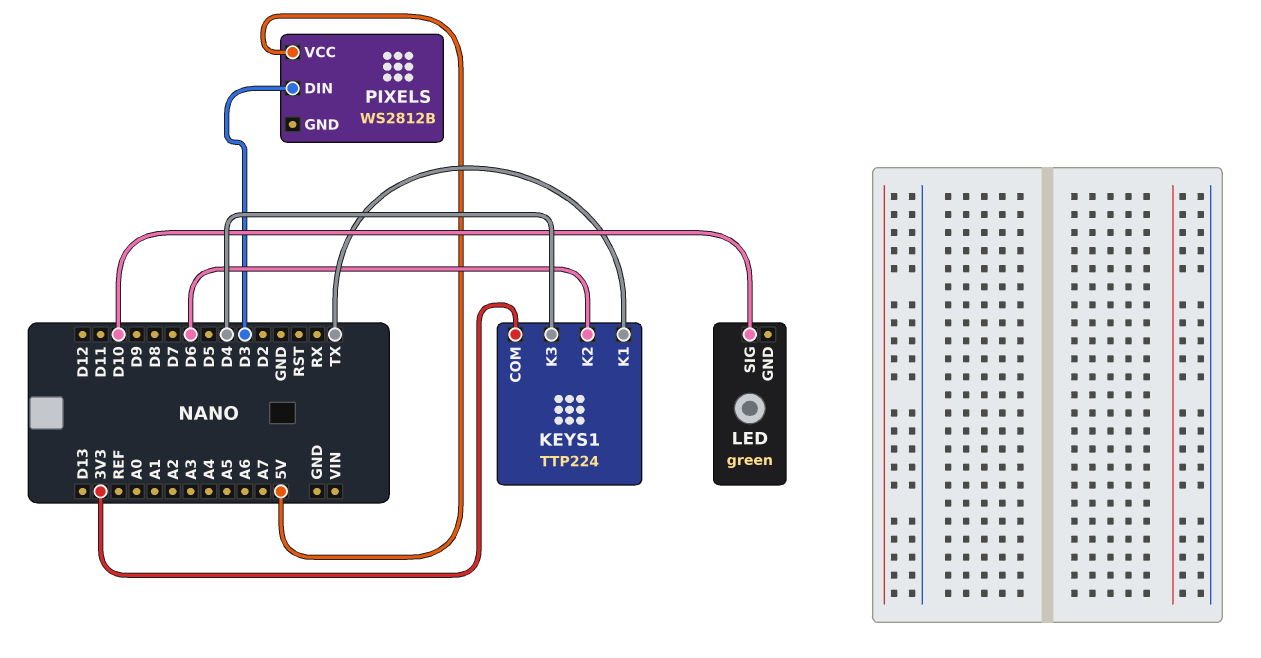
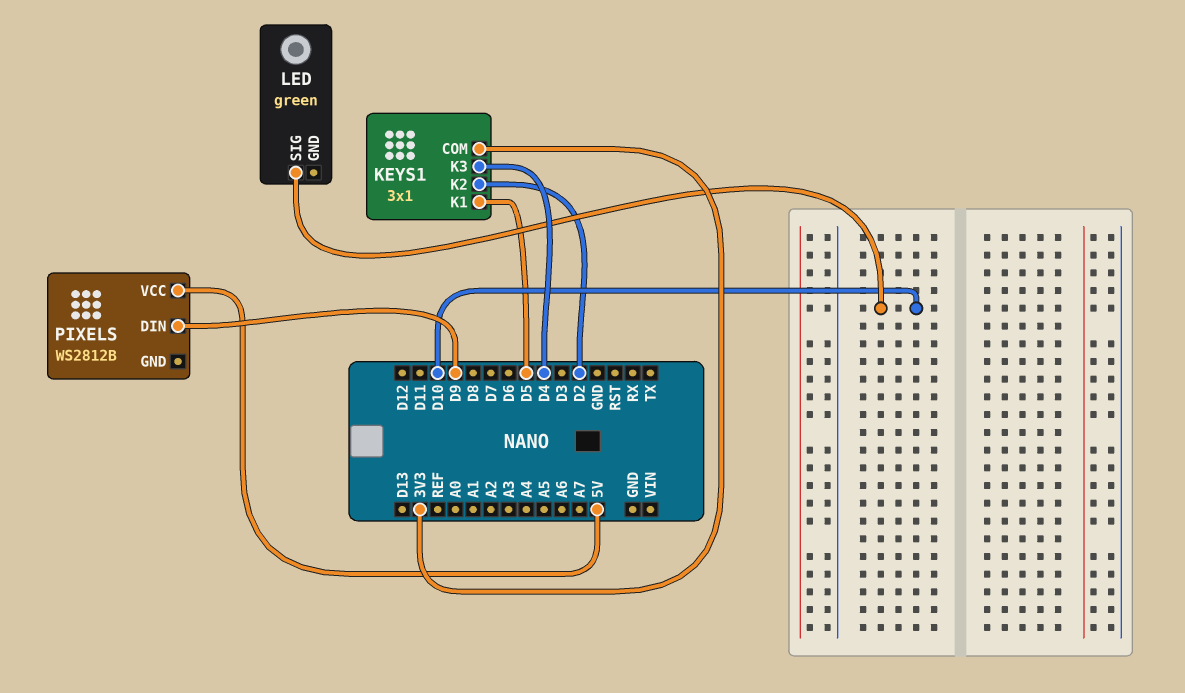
KEYS1: TTP224 -> 3x1
KEYS1 pin K1: TX -> D5
KEYS1 pin K2: D6 -> D2
PIXELS pin DIN: D3 -> D9

